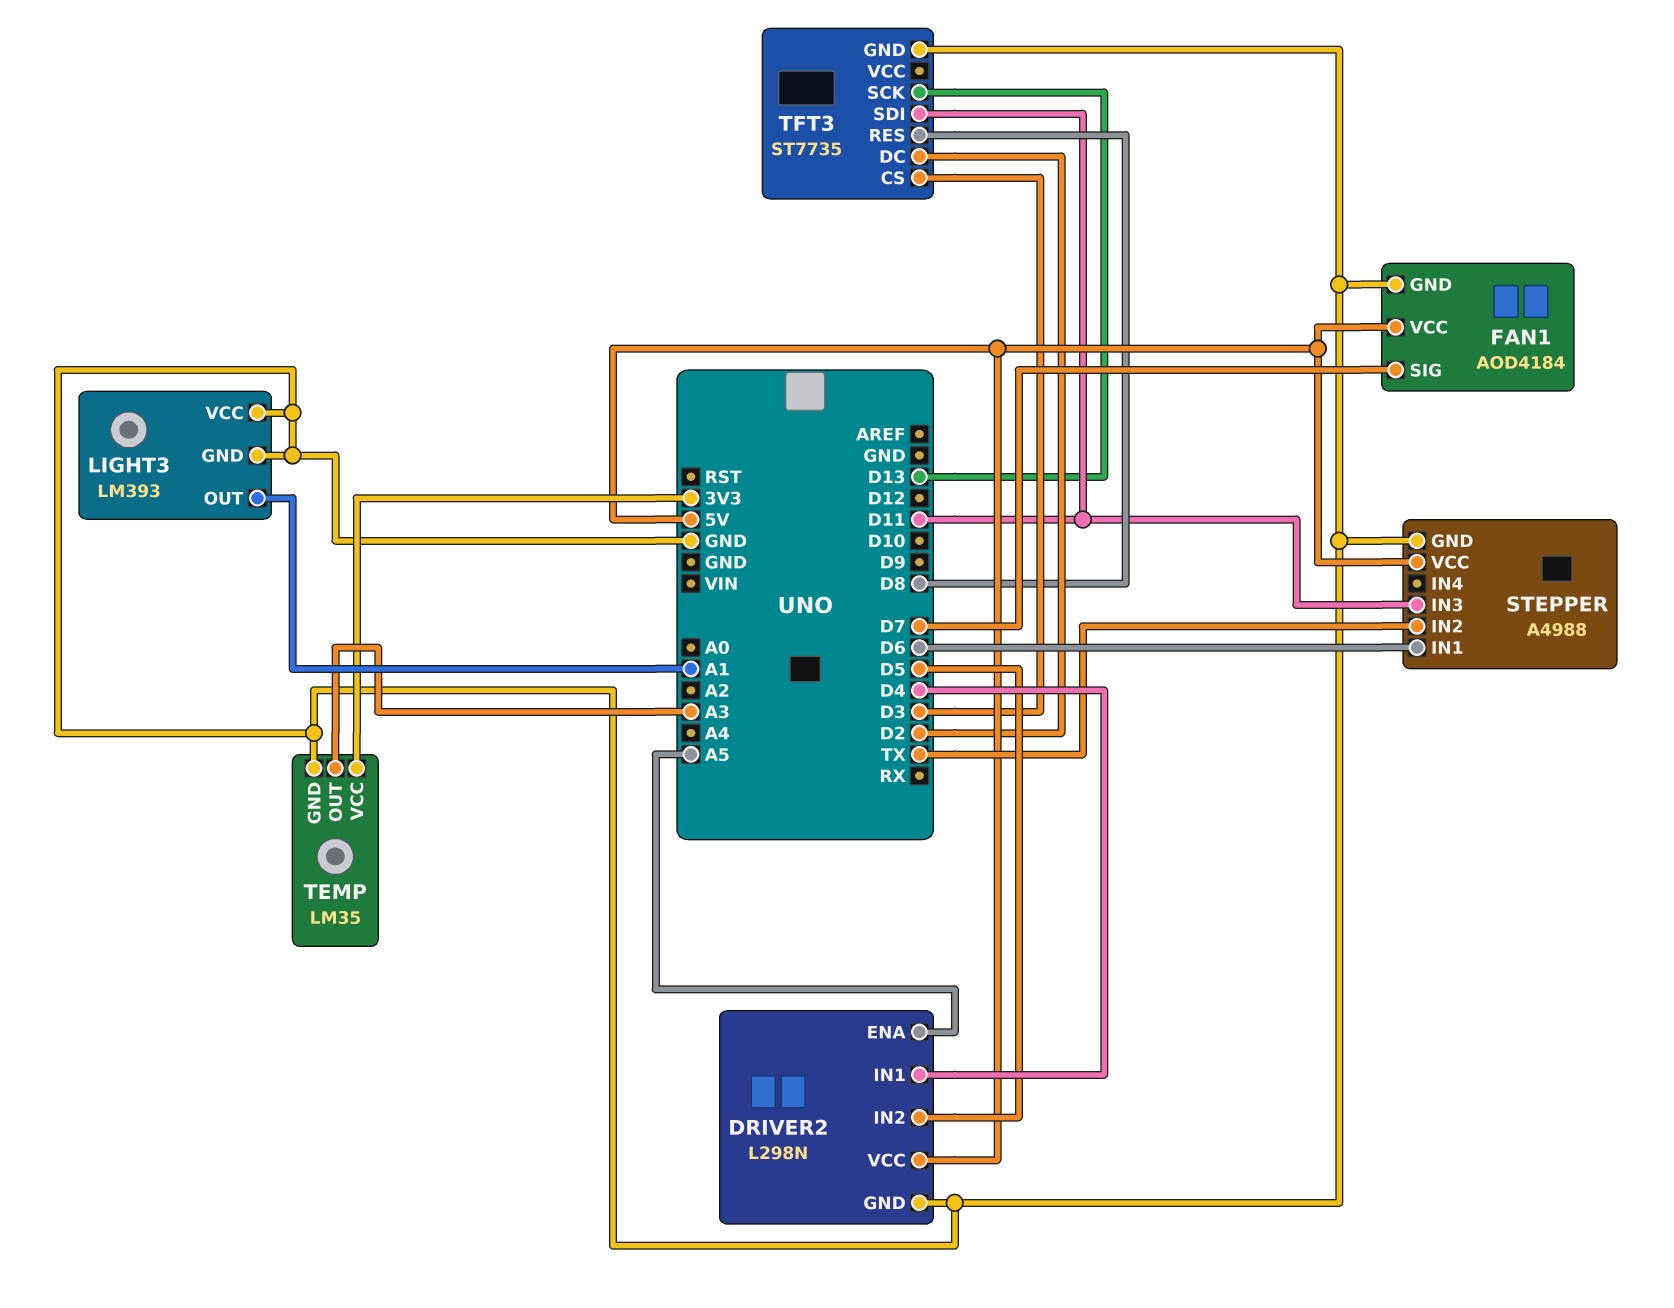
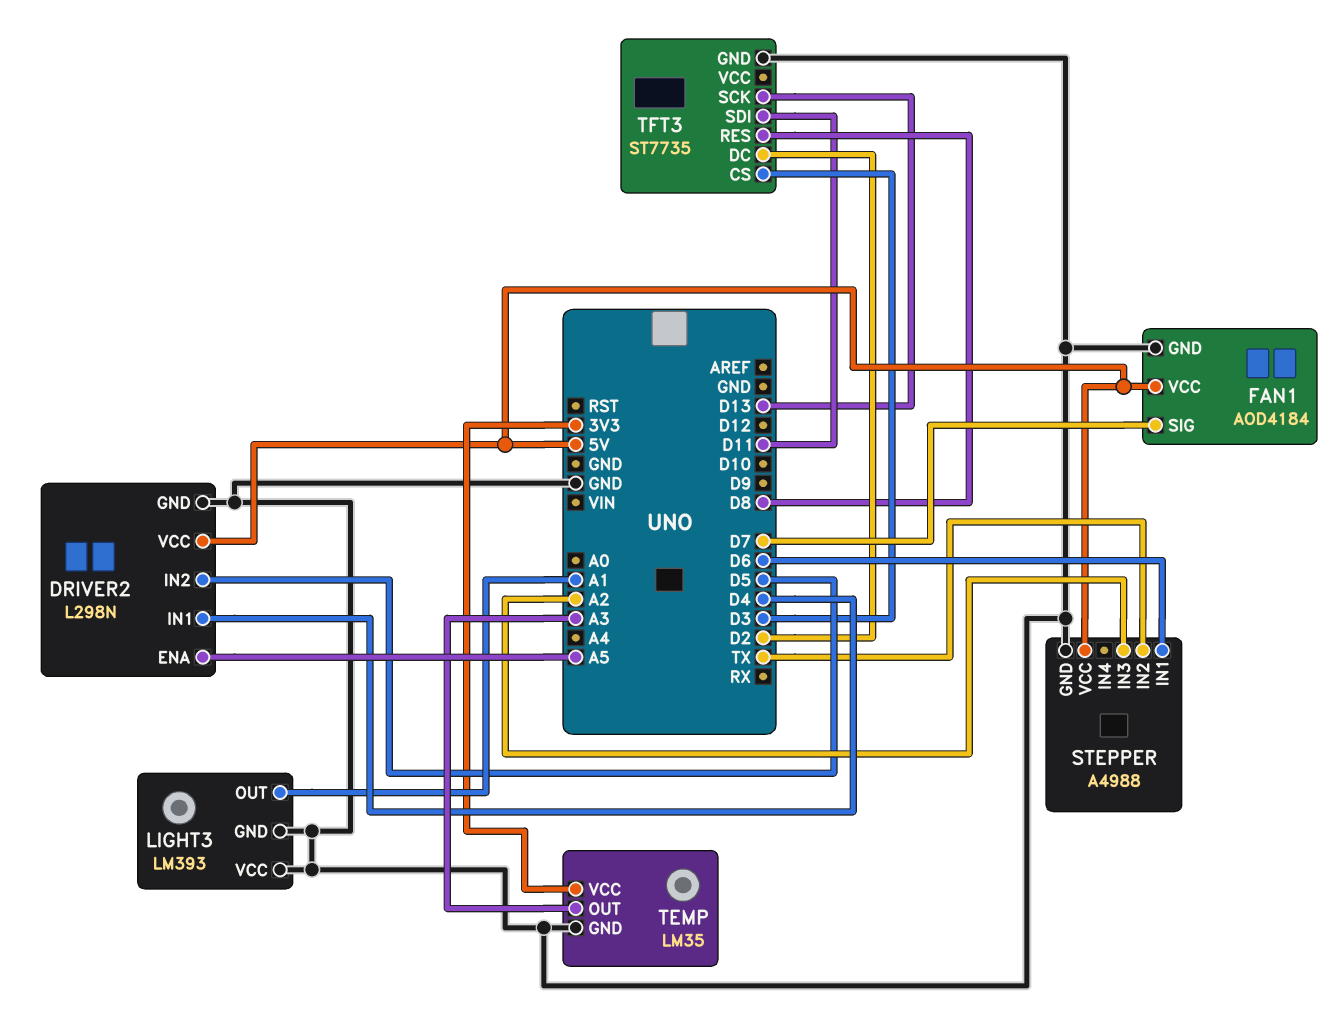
STEPPER pin IN3: D11 -> A2

